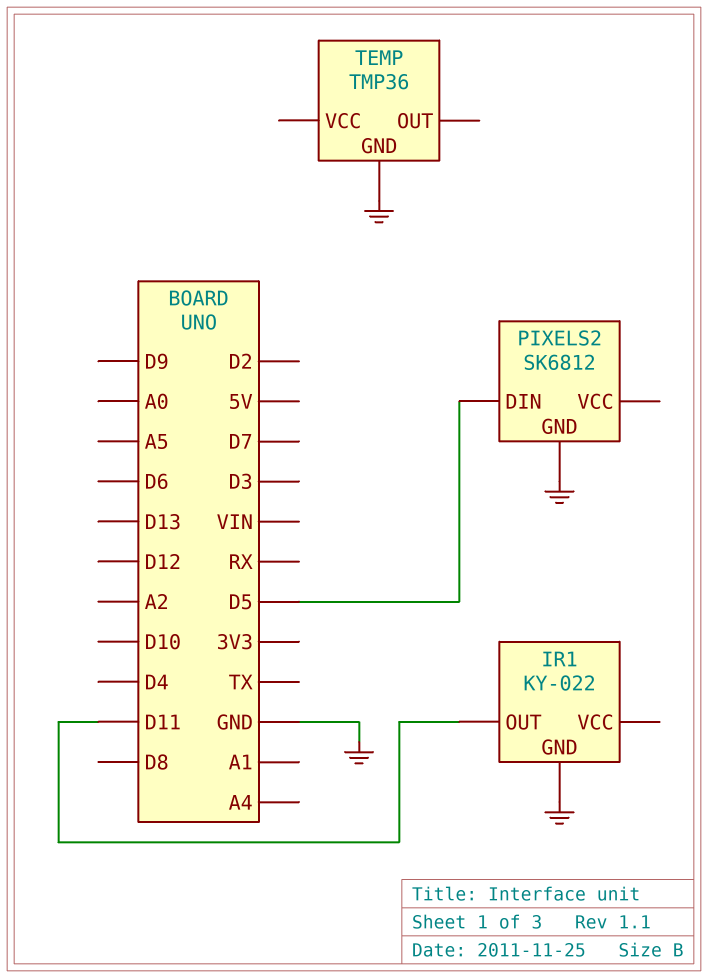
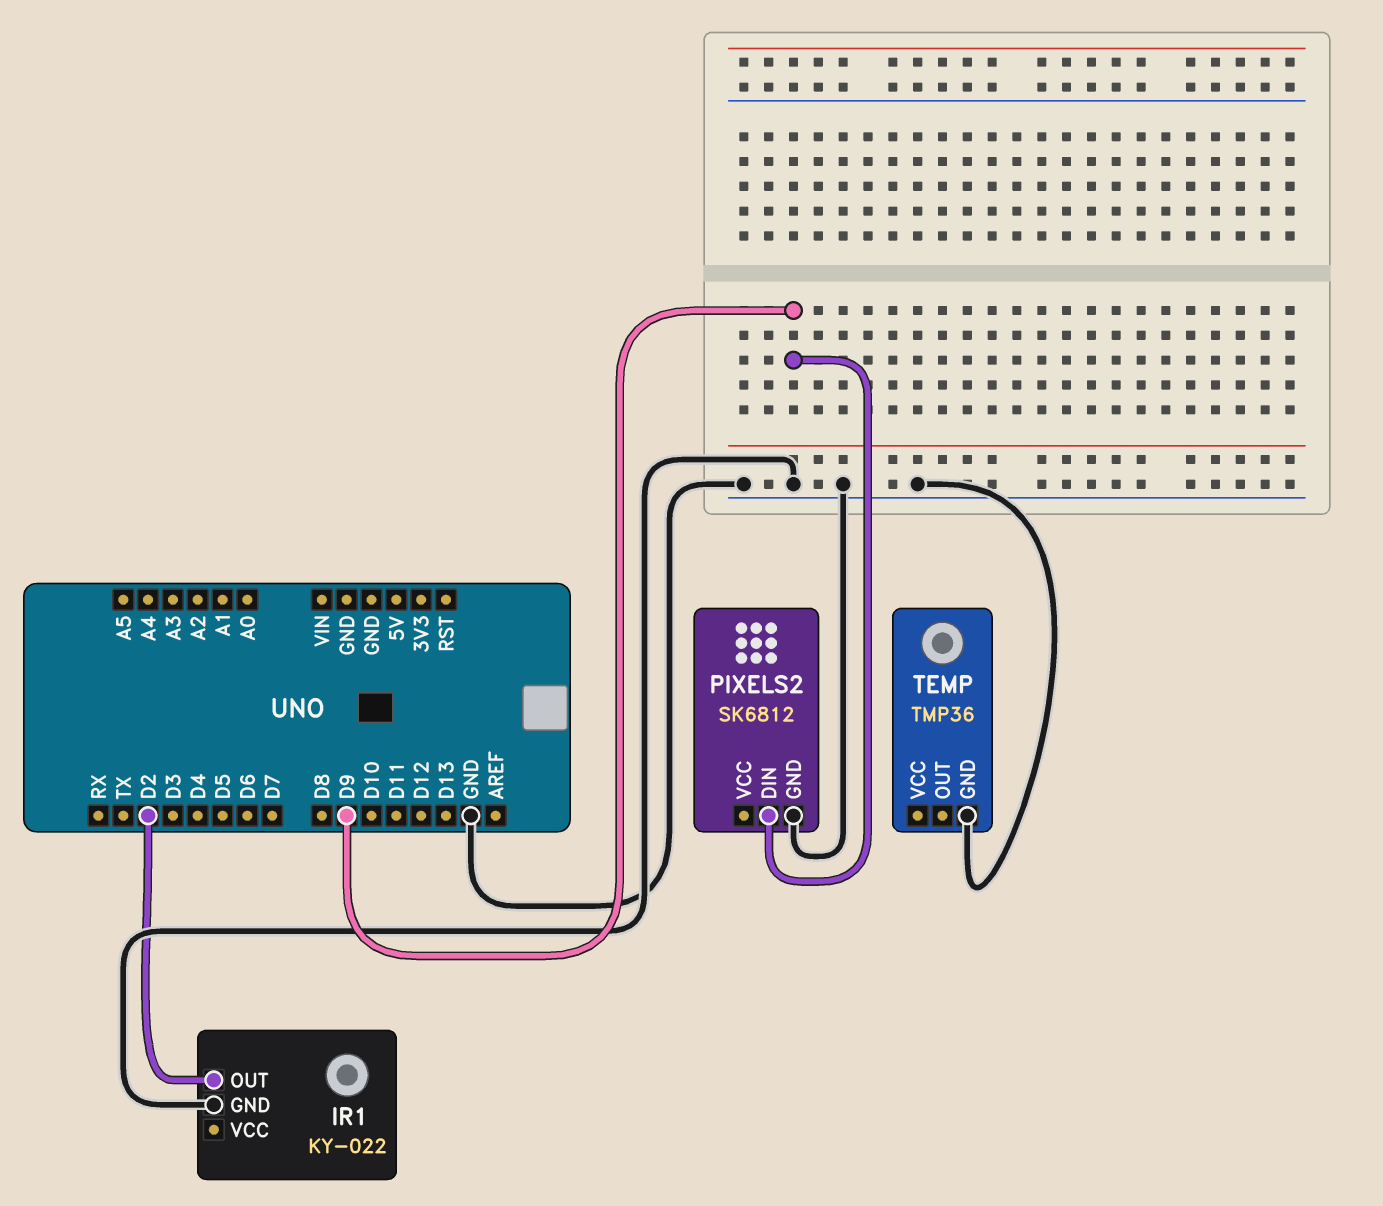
IR1 pin OUT: D11 -> D2
PIXELS2 pin DIN: D5 -> D9

